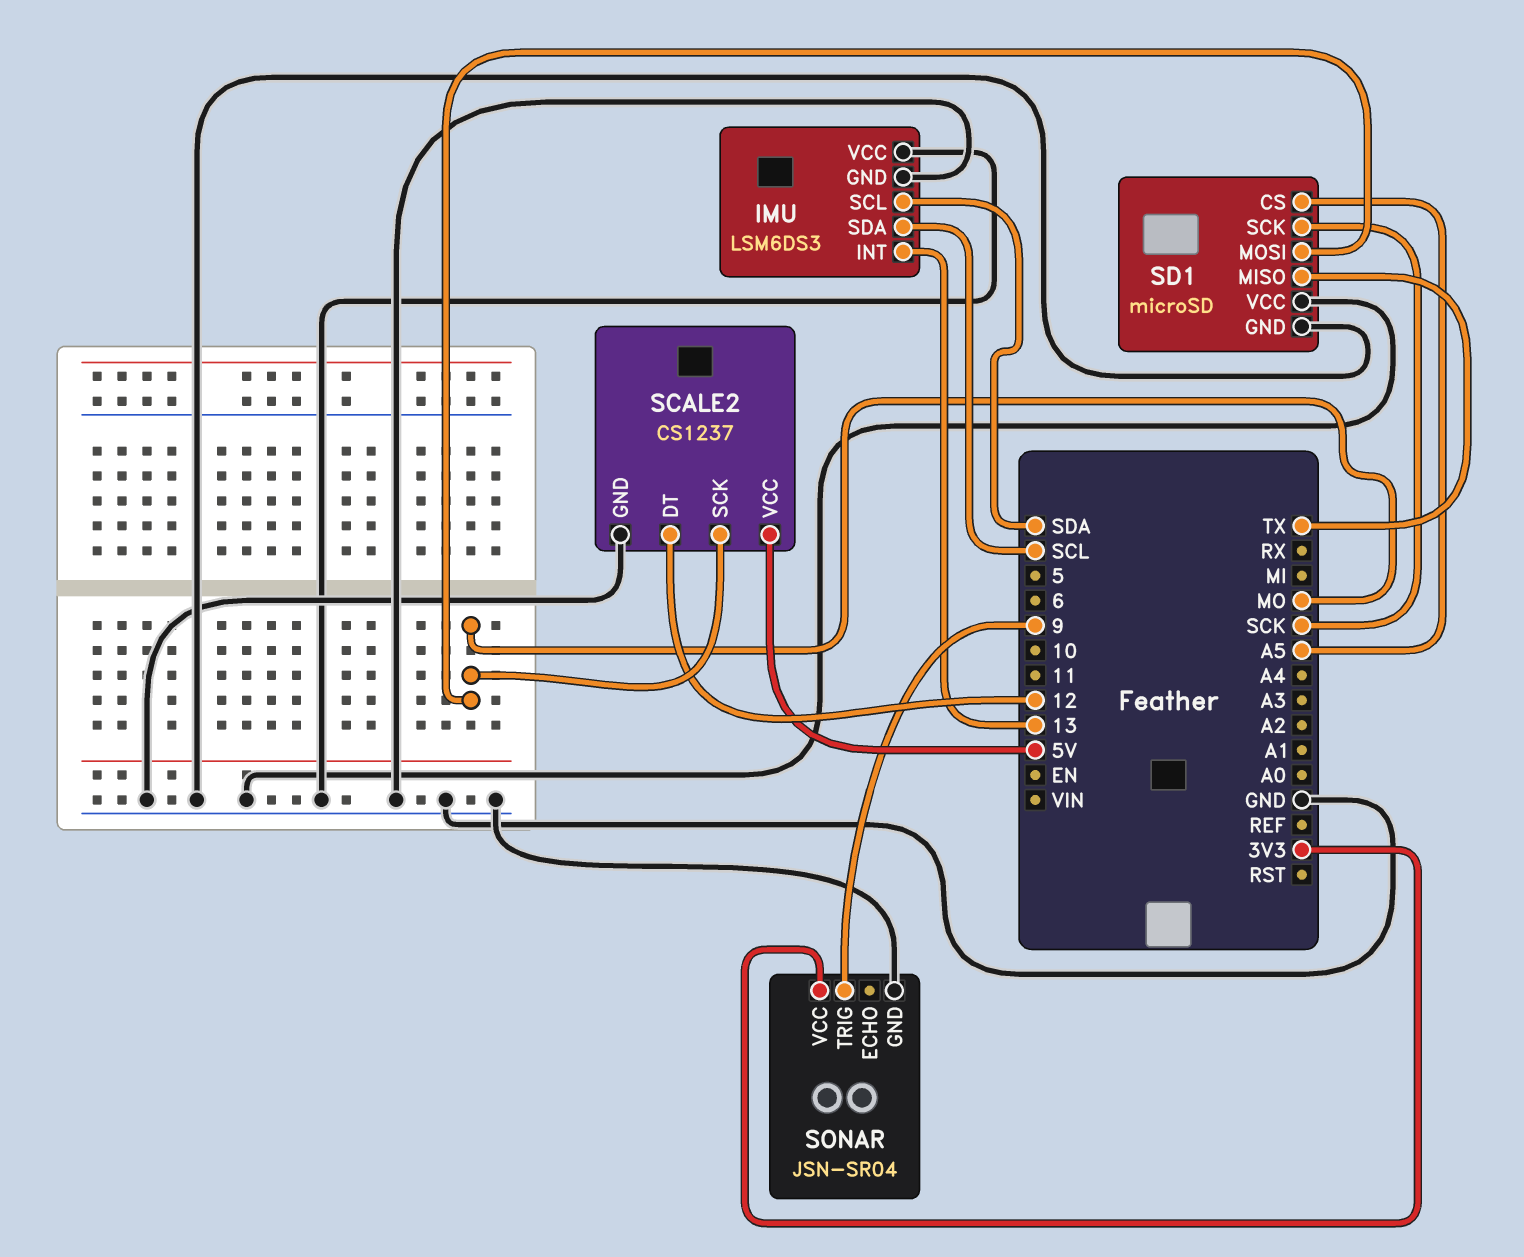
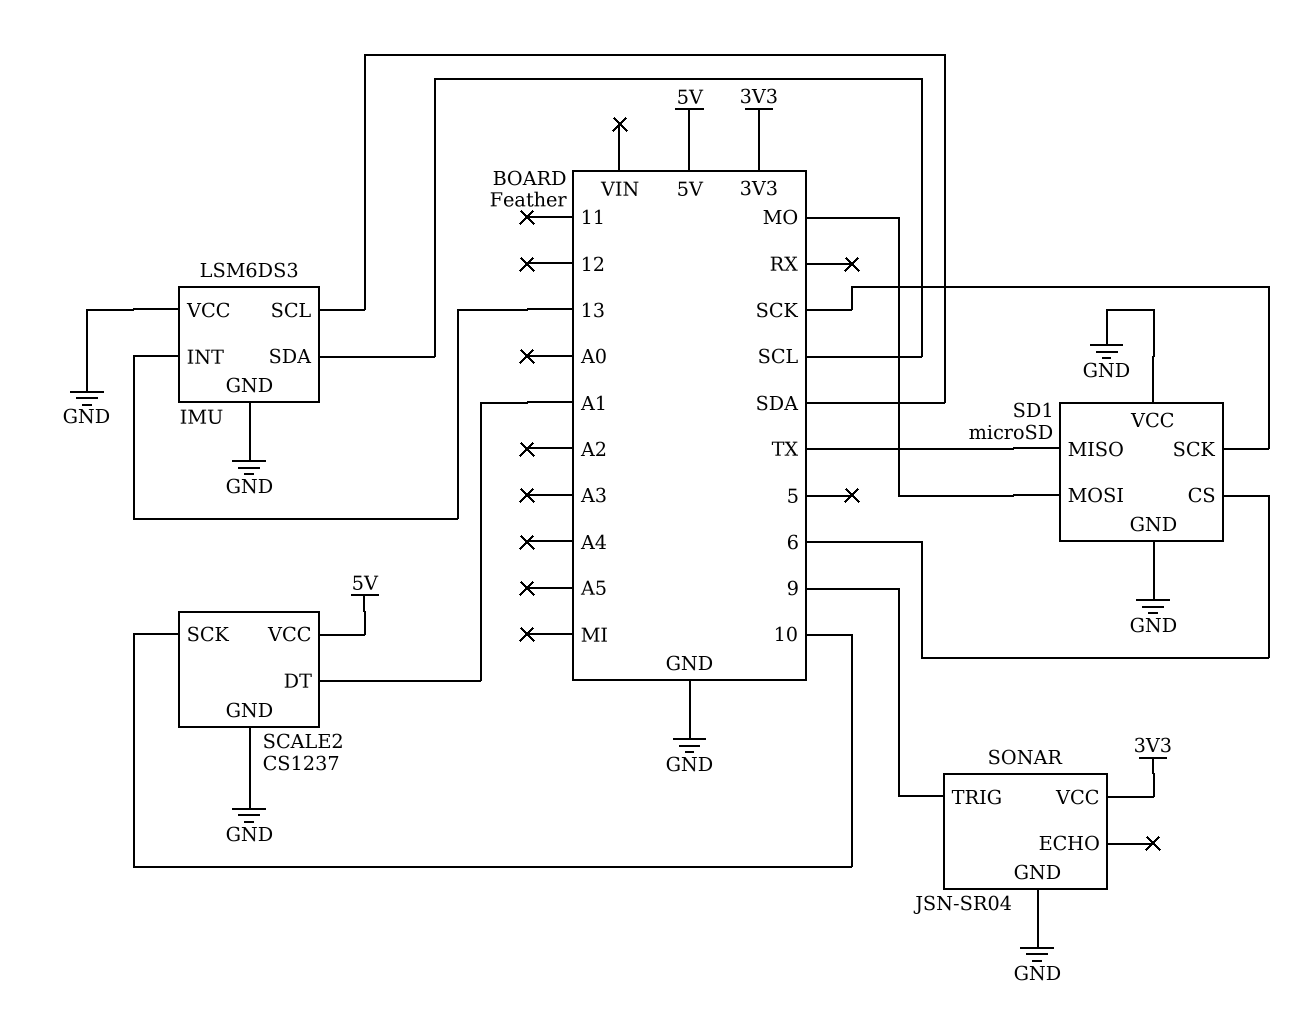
SCALE2 pin DT: 12 -> A1
SCALE2 pin SCK: MO -> 10
SD1 pin CS: A5 -> 6

